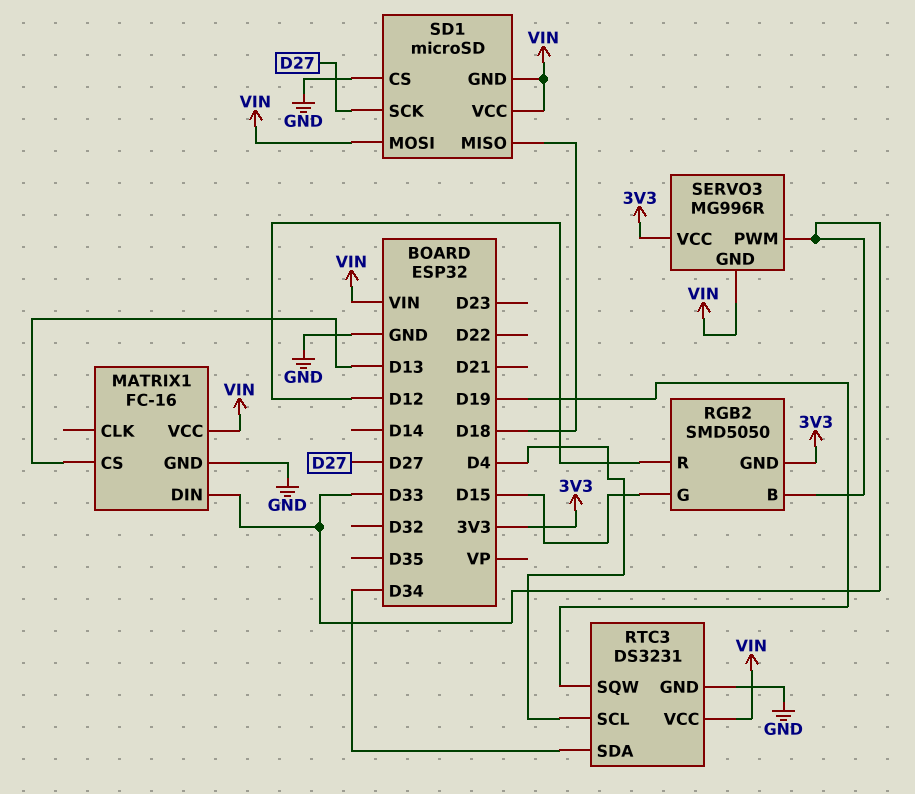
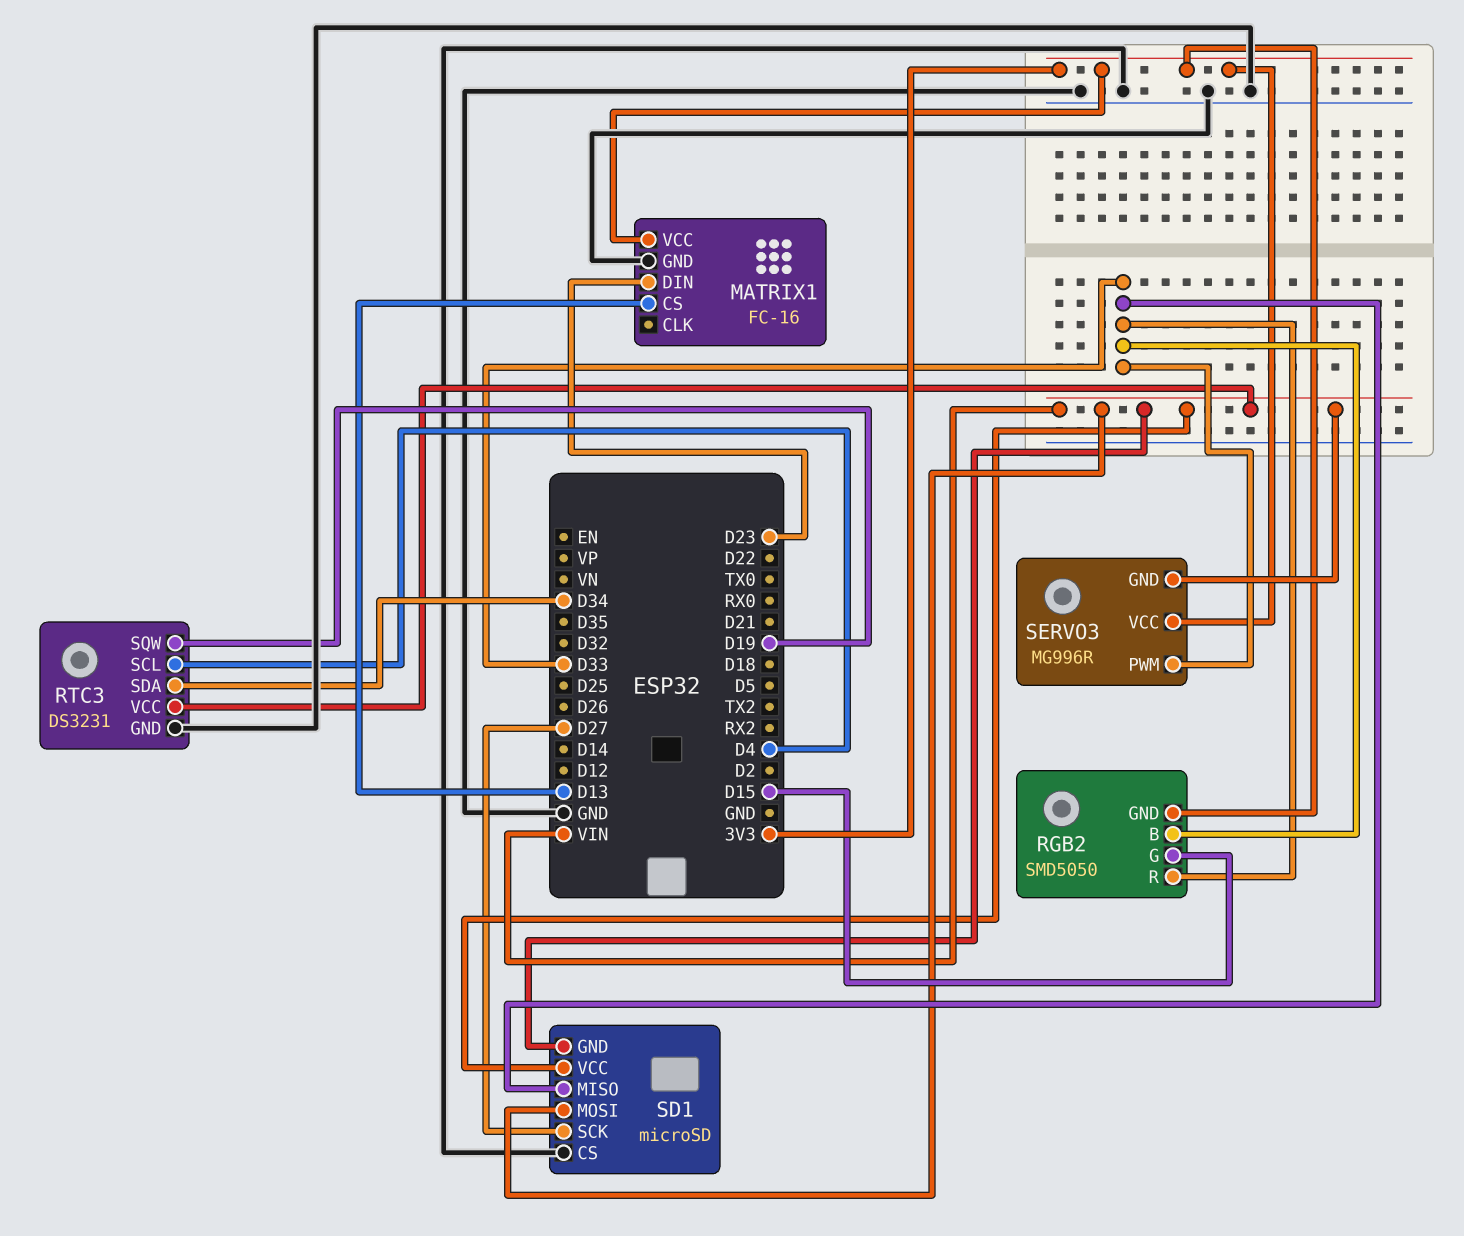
MATRIX1 pin DIN: D33 -> D23
MATRIX1 pin VCC: VIN -> 3V3
RGB2 pin R: D12 -> D33
SD1 pin MISO: D18 -> D33

